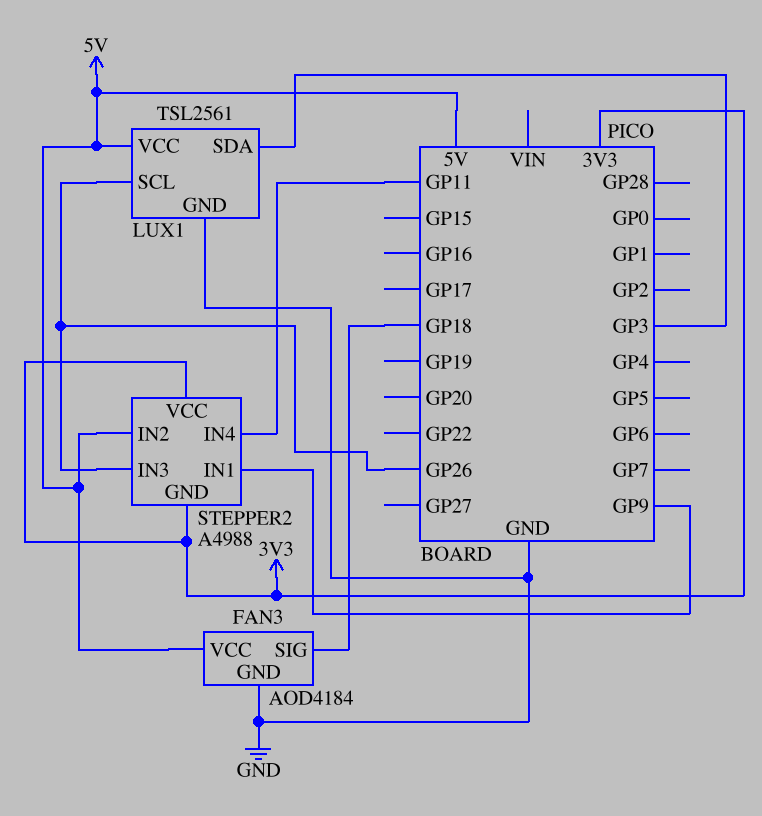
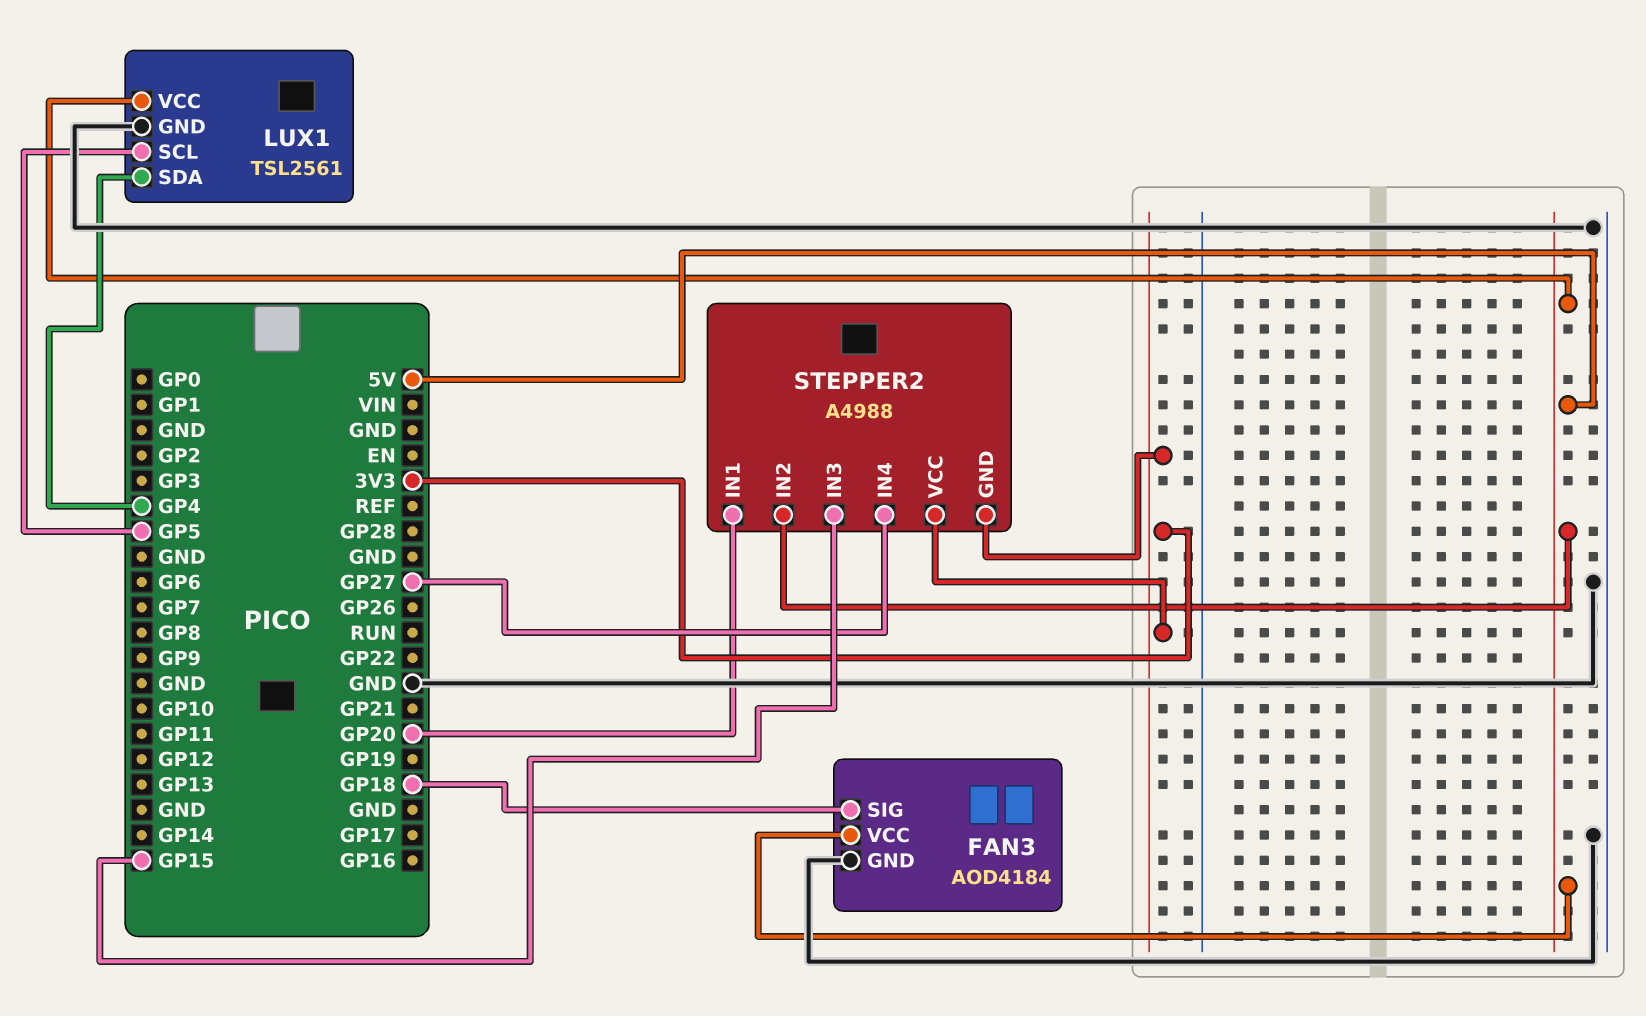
LUX1 pin SCL: GP26 -> GP5
LUX1 pin SDA: GP3 -> GP4
STEPPER2 pin IN1: GP9 -> GP20
STEPPER2 pin IN3: GP26 -> GP15
STEPPER2 pin IN4: GP11 -> GP27

